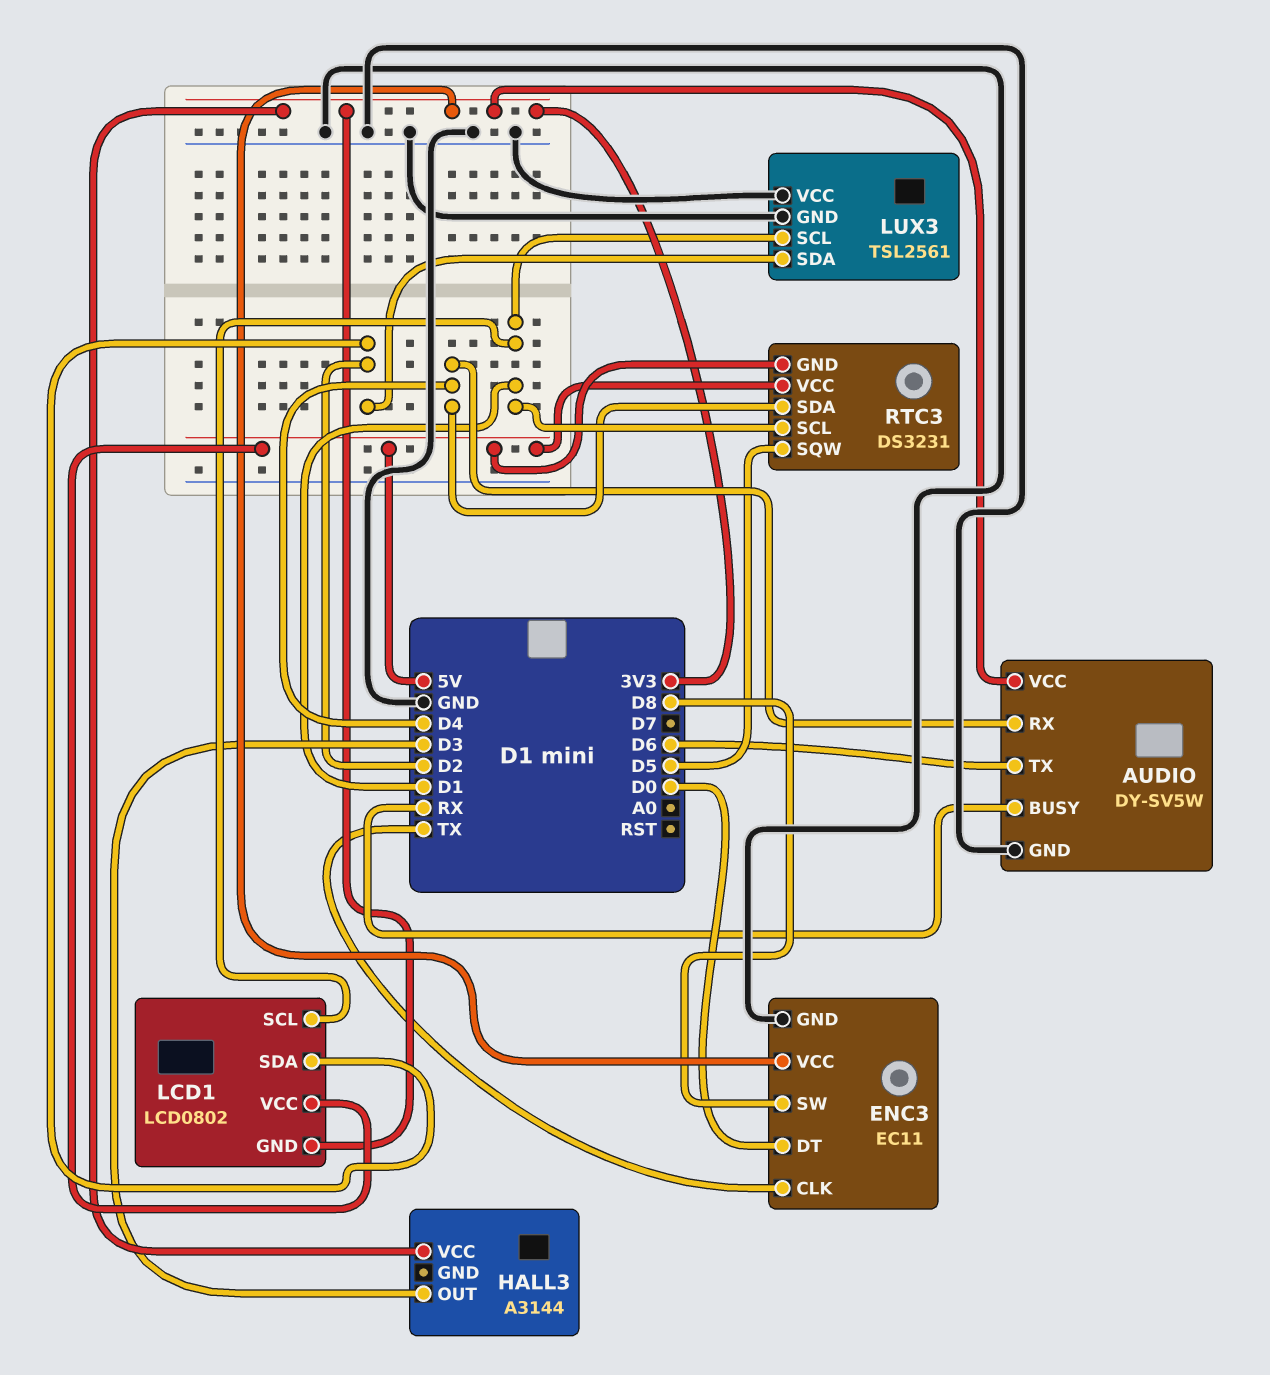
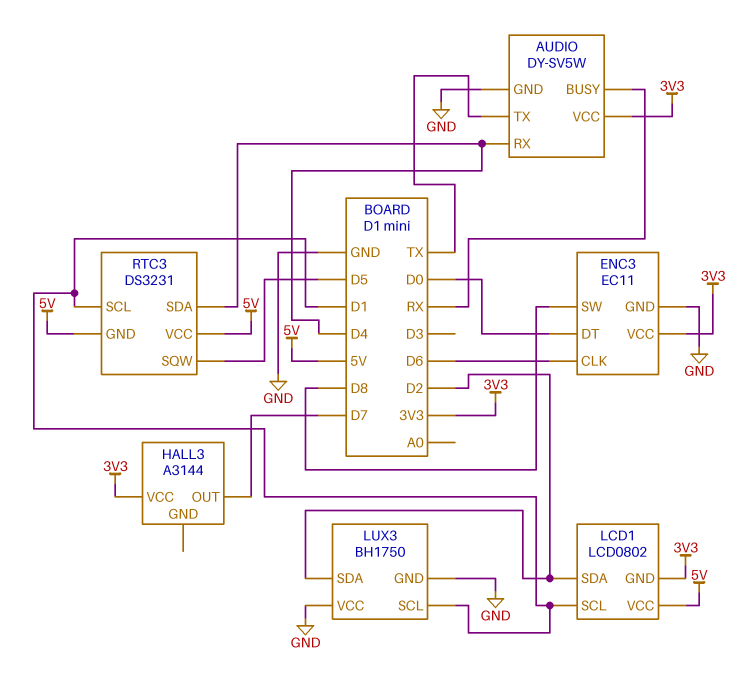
AUDIO pin TX: D6 -> TX
ENC3 pin CLK: TX -> D6
HALL3 pin OUT: D3 -> D7
LUX3: TSL2561 -> BH1750

